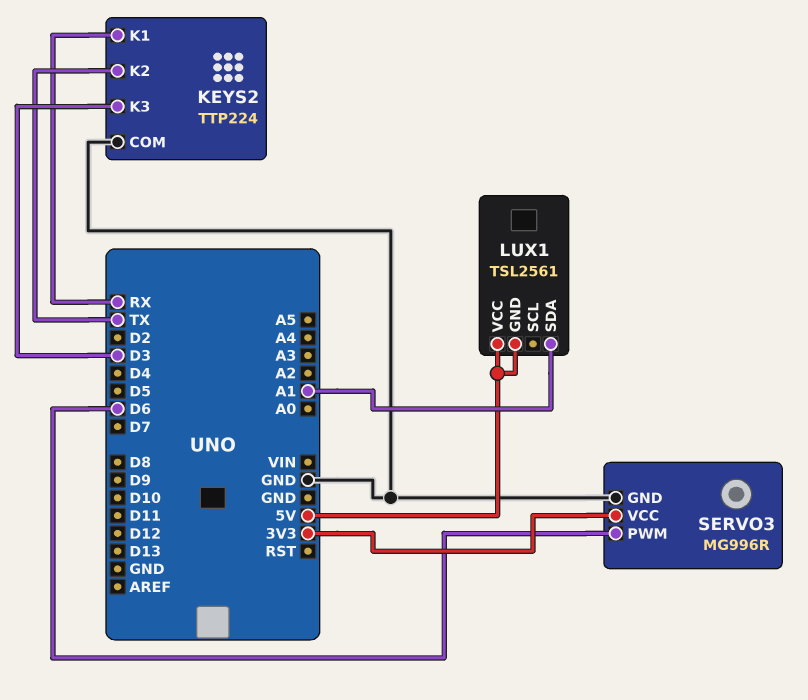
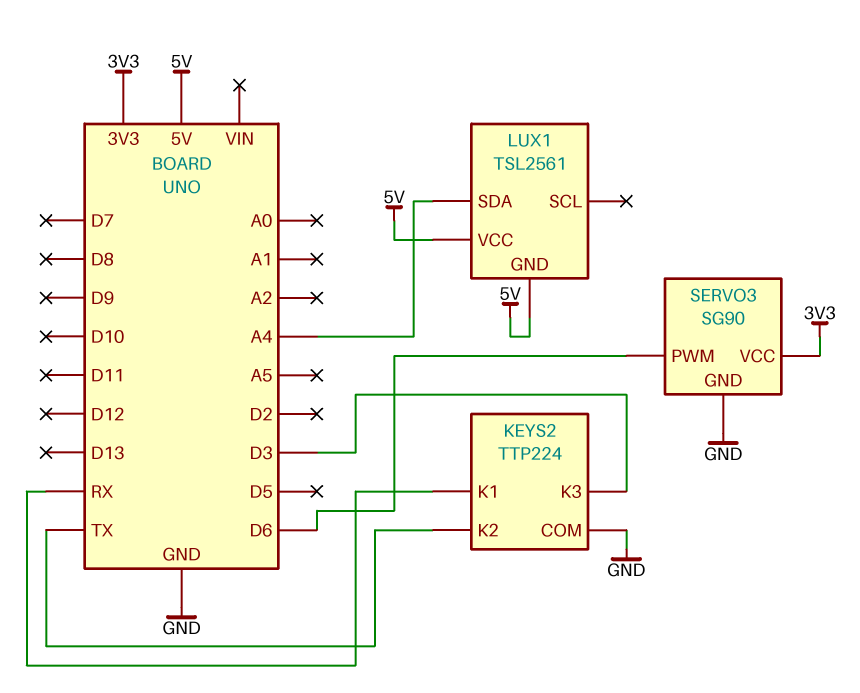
LUX1 pin SDA: A1 -> A4
SERVO3: MG996R -> SG90

